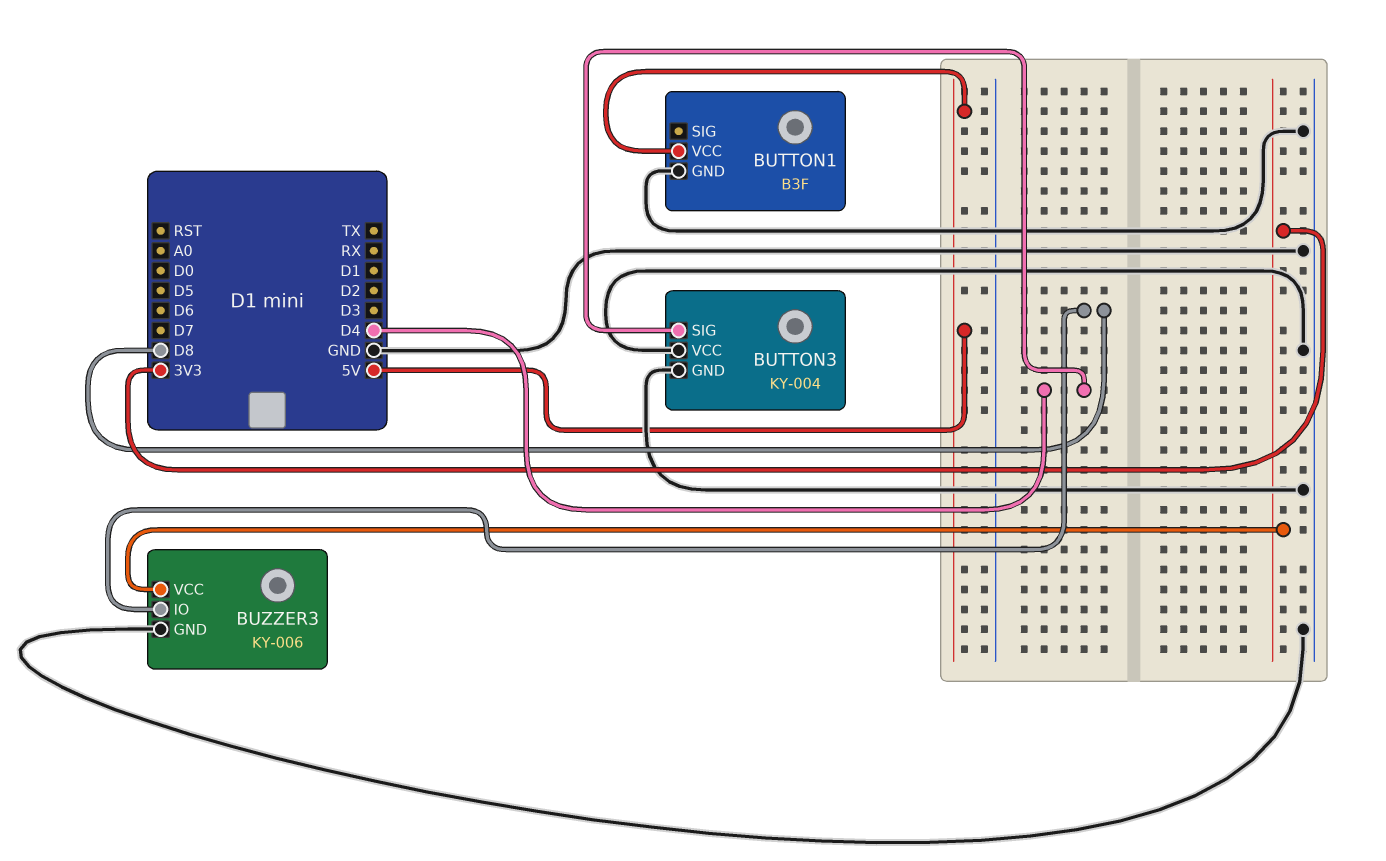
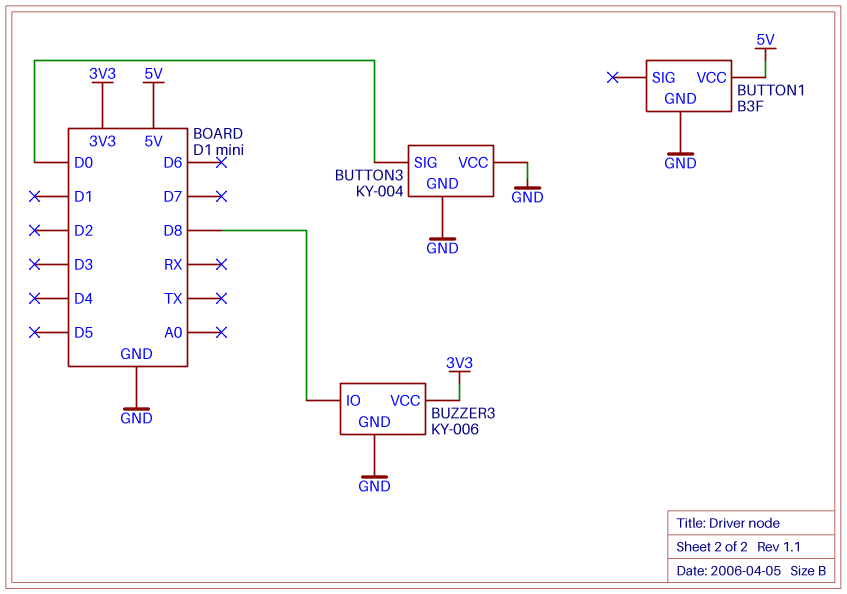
BUTTON3 pin SIG: D4 -> D0

